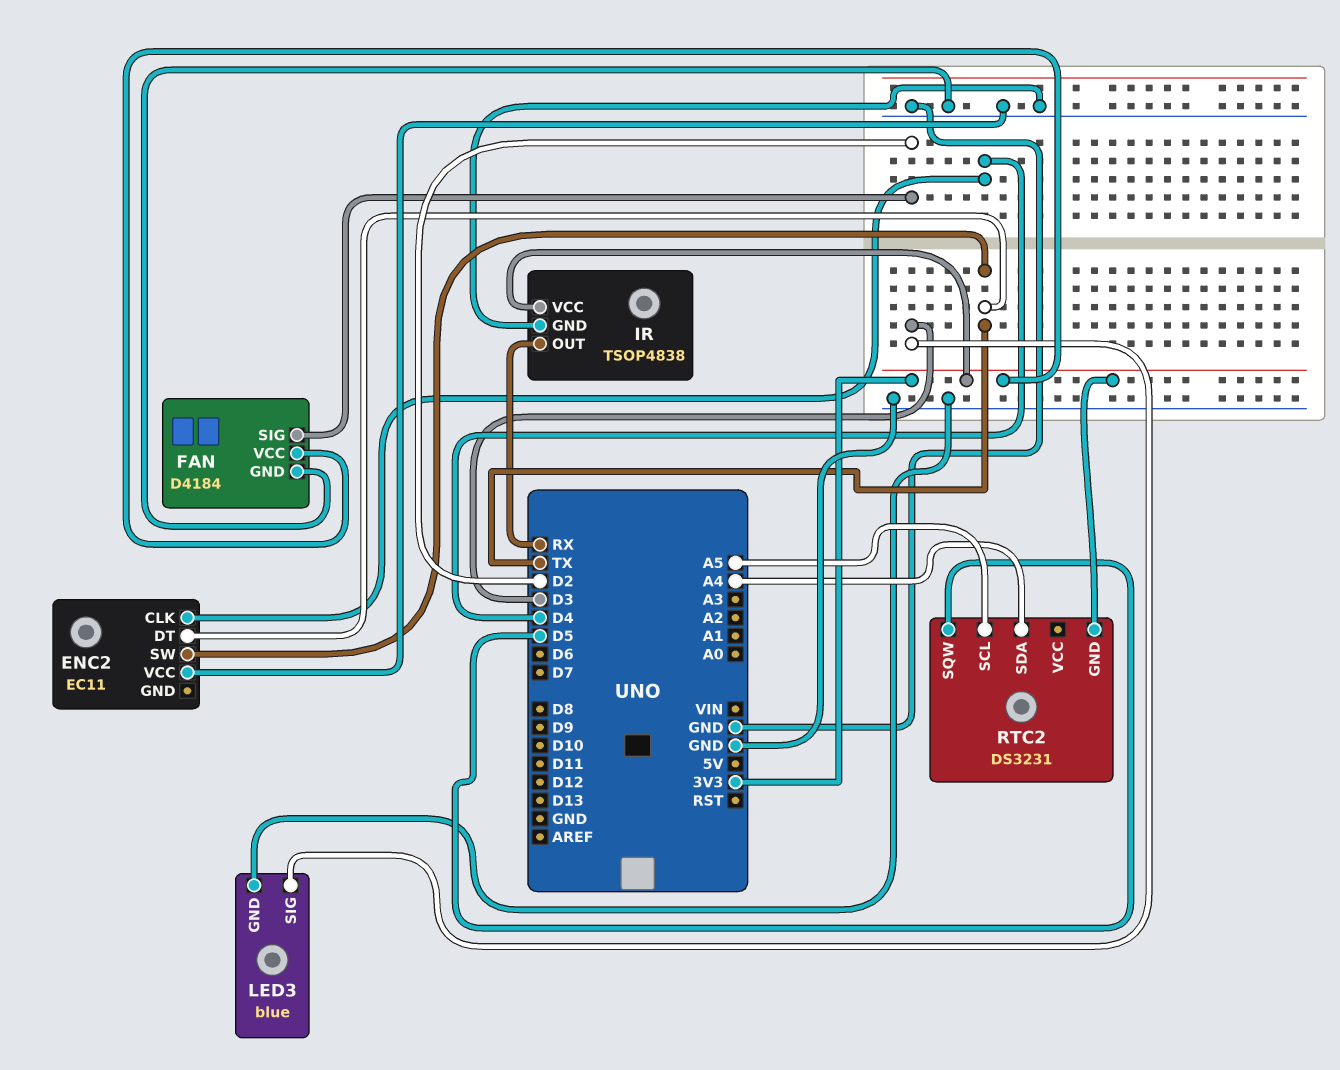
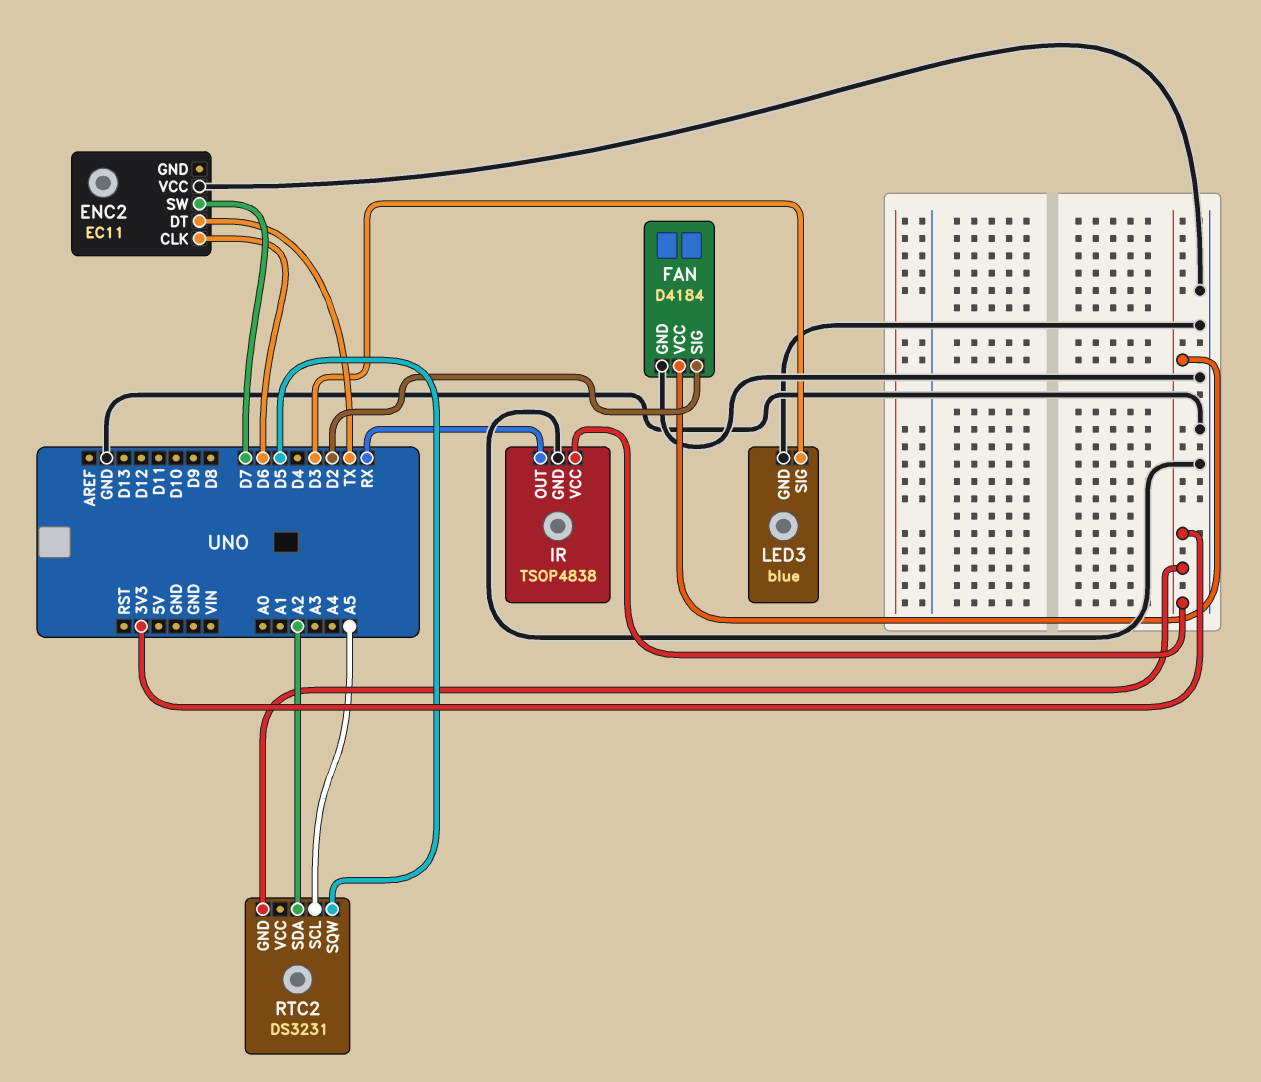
ENC2 pin CLK: D4 -> D6
ENC2 pin SW: TX -> D7
RTC2 pin SDA: A4 -> A2

